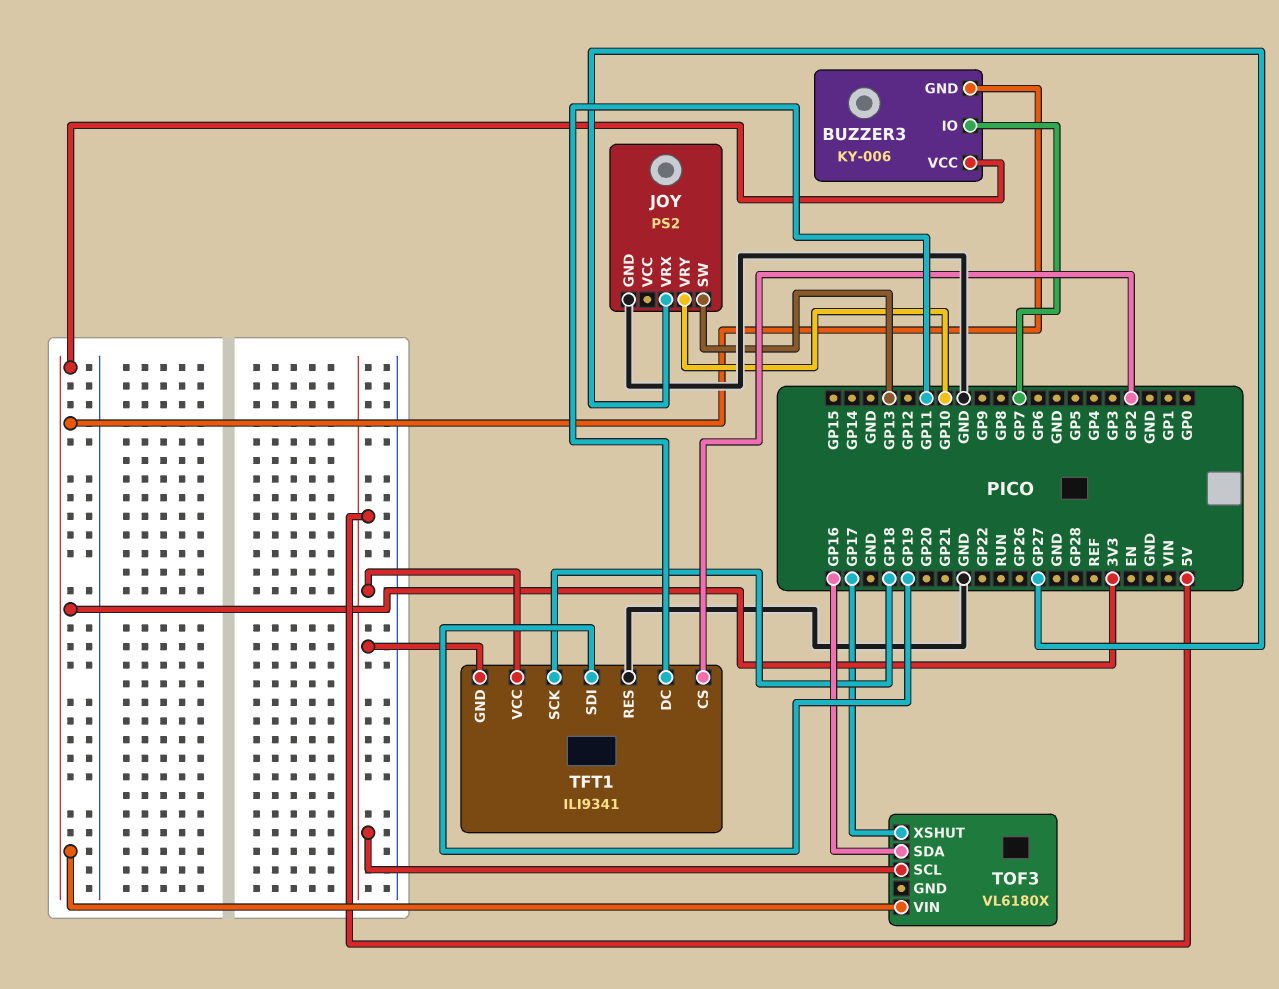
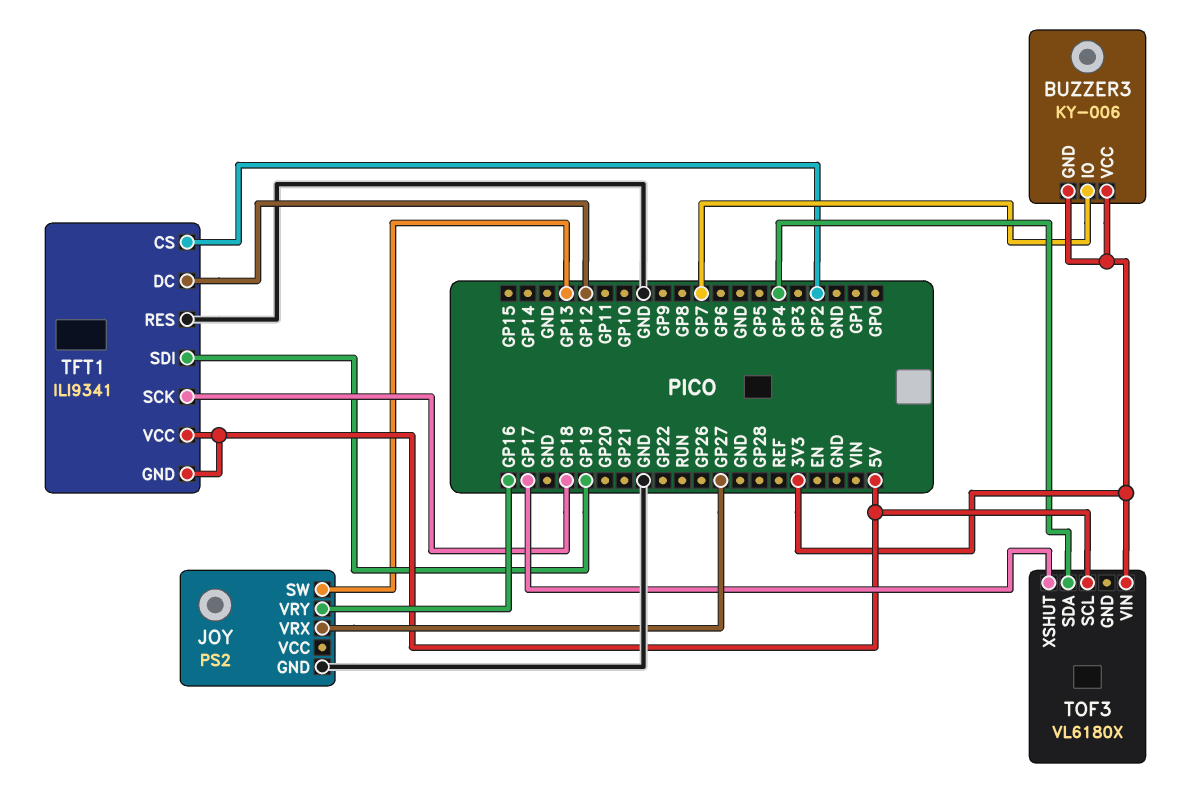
JOY pin VRY: GP10 -> GP16
TFT1 pin DC: GP11 -> GP12
TOF3 pin SDA: GP16 -> GP4

